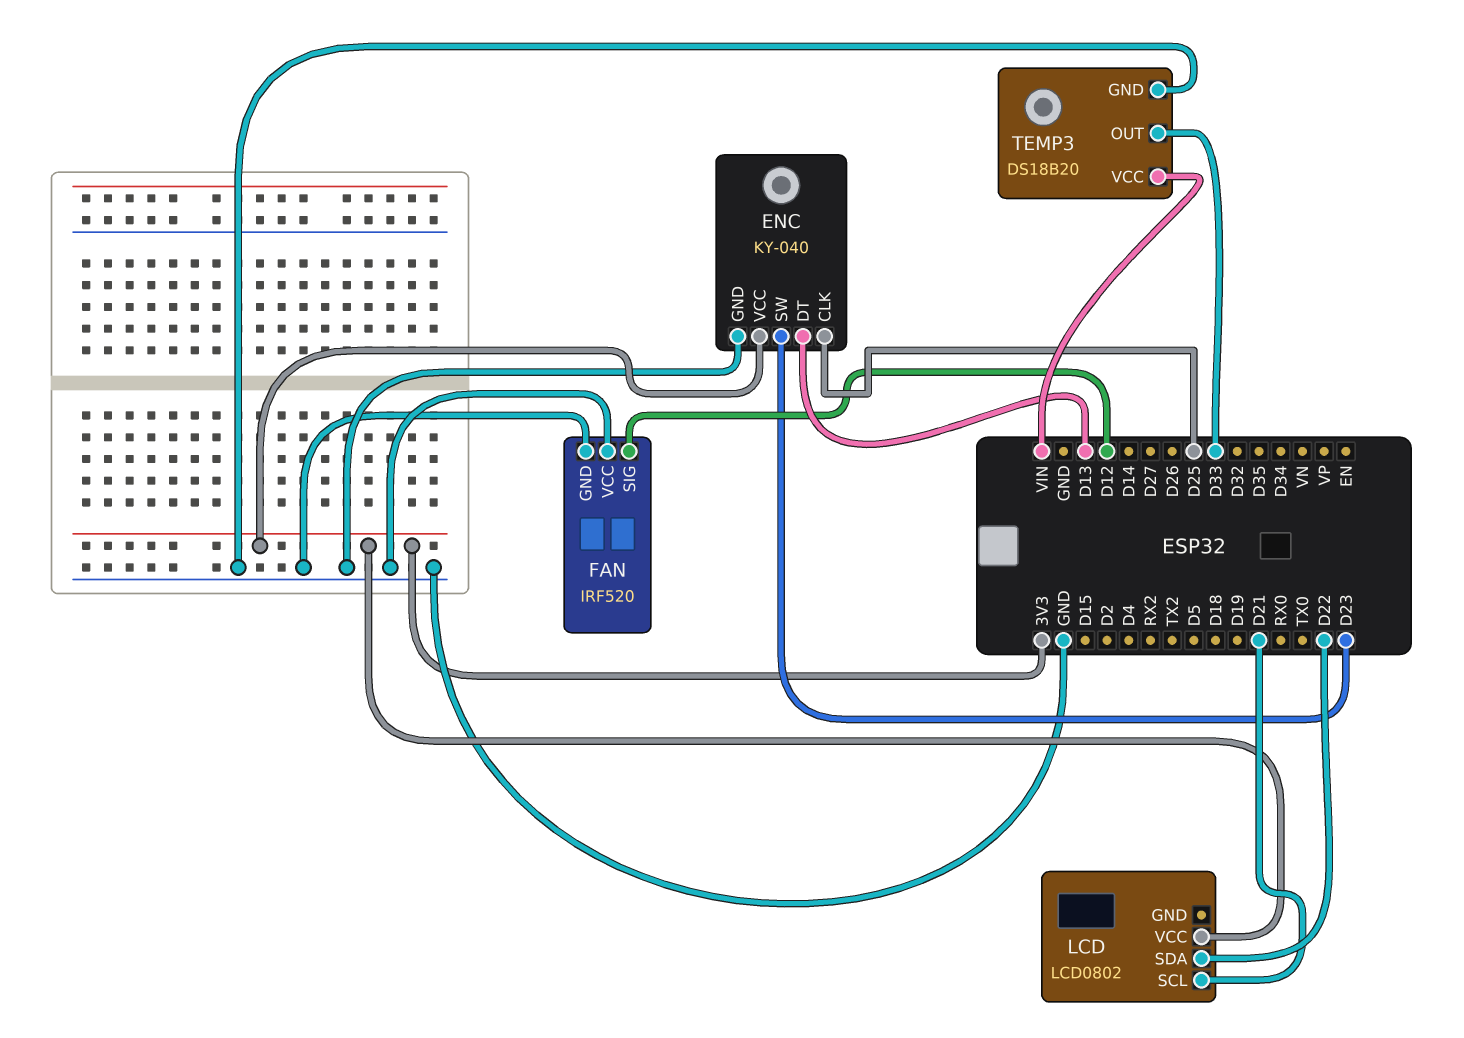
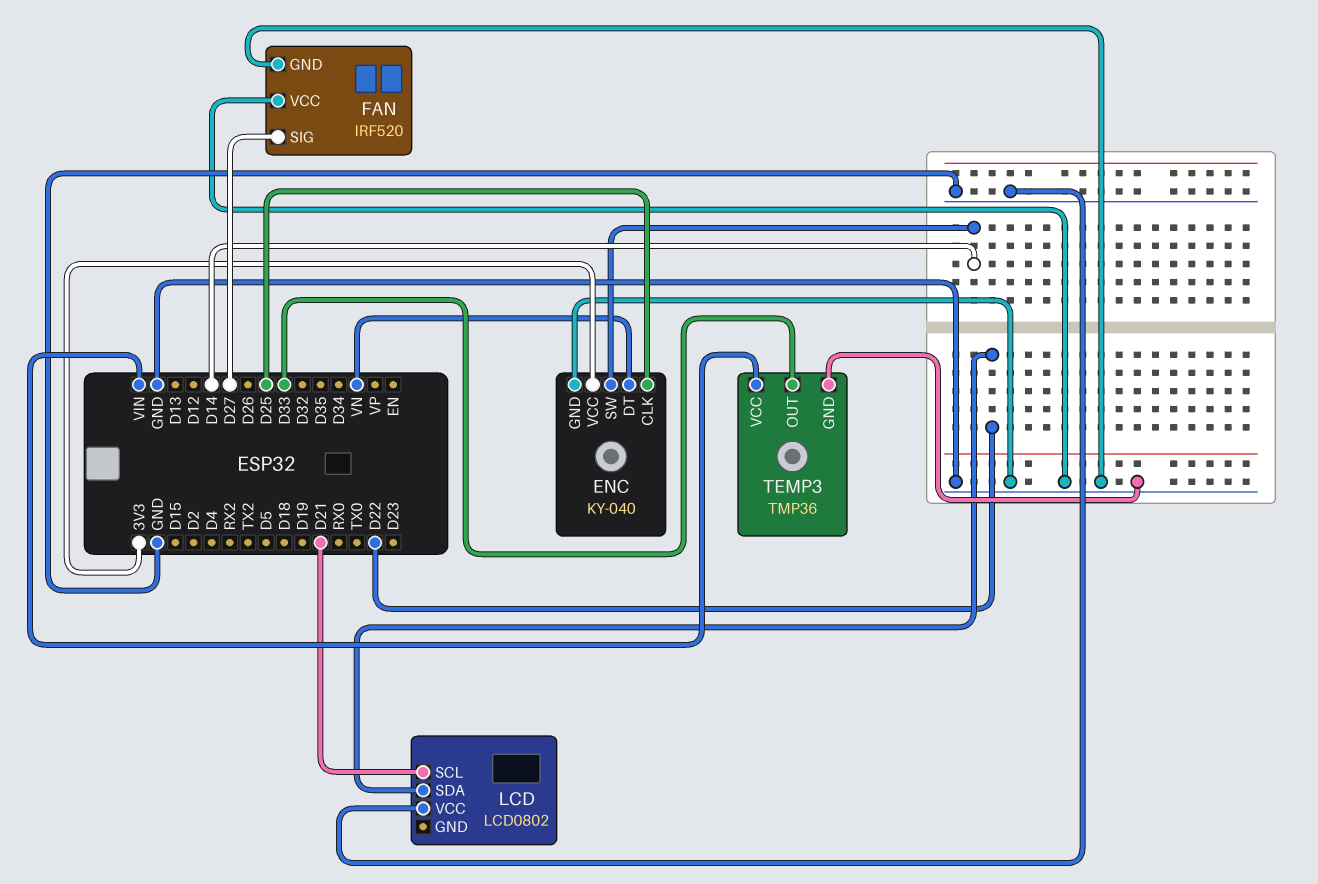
ENC pin DT: D13 -> VN
ENC pin SW: D23 -> D14
FAN pin SIG: D12 -> D27
LCD pin VCC: 3V3 -> GND
TEMP3: DS18B20 -> TMP36

